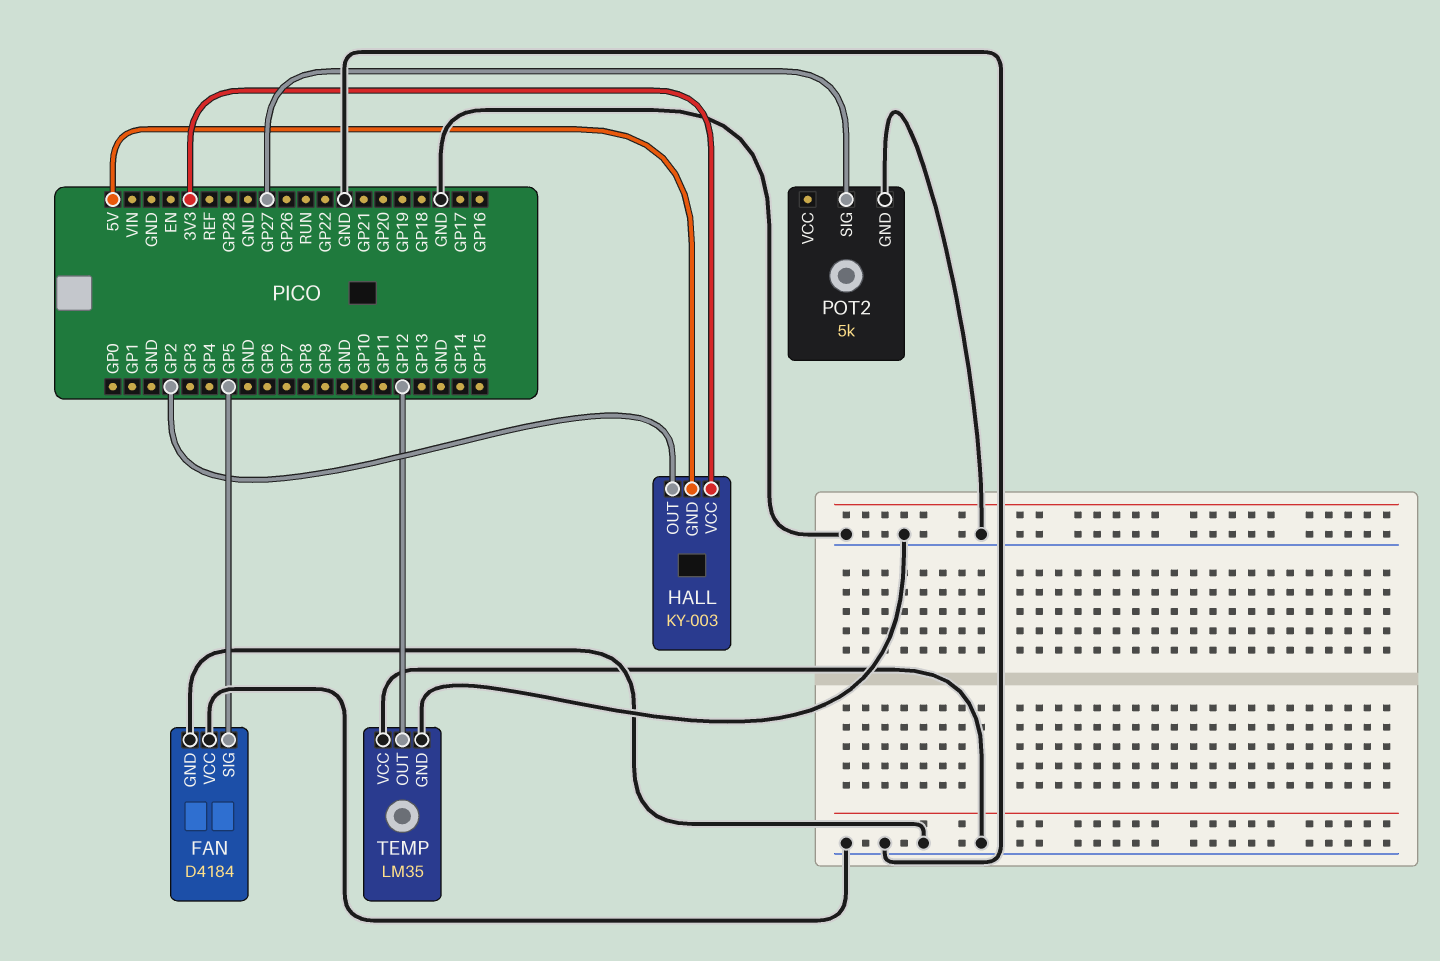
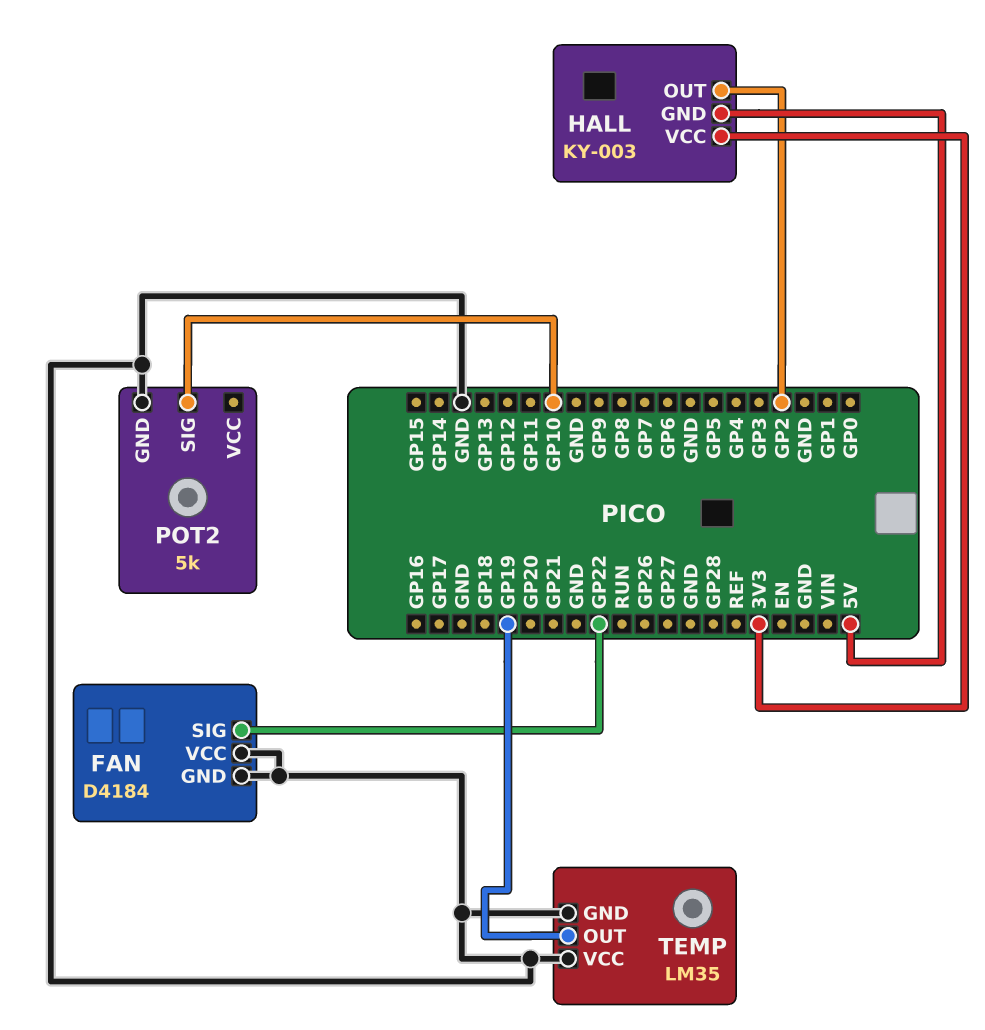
FAN pin SIG: GP5 -> GP22
POT2 pin SIG: GP27 -> GP10
TEMP pin OUT: GP12 -> GP19

